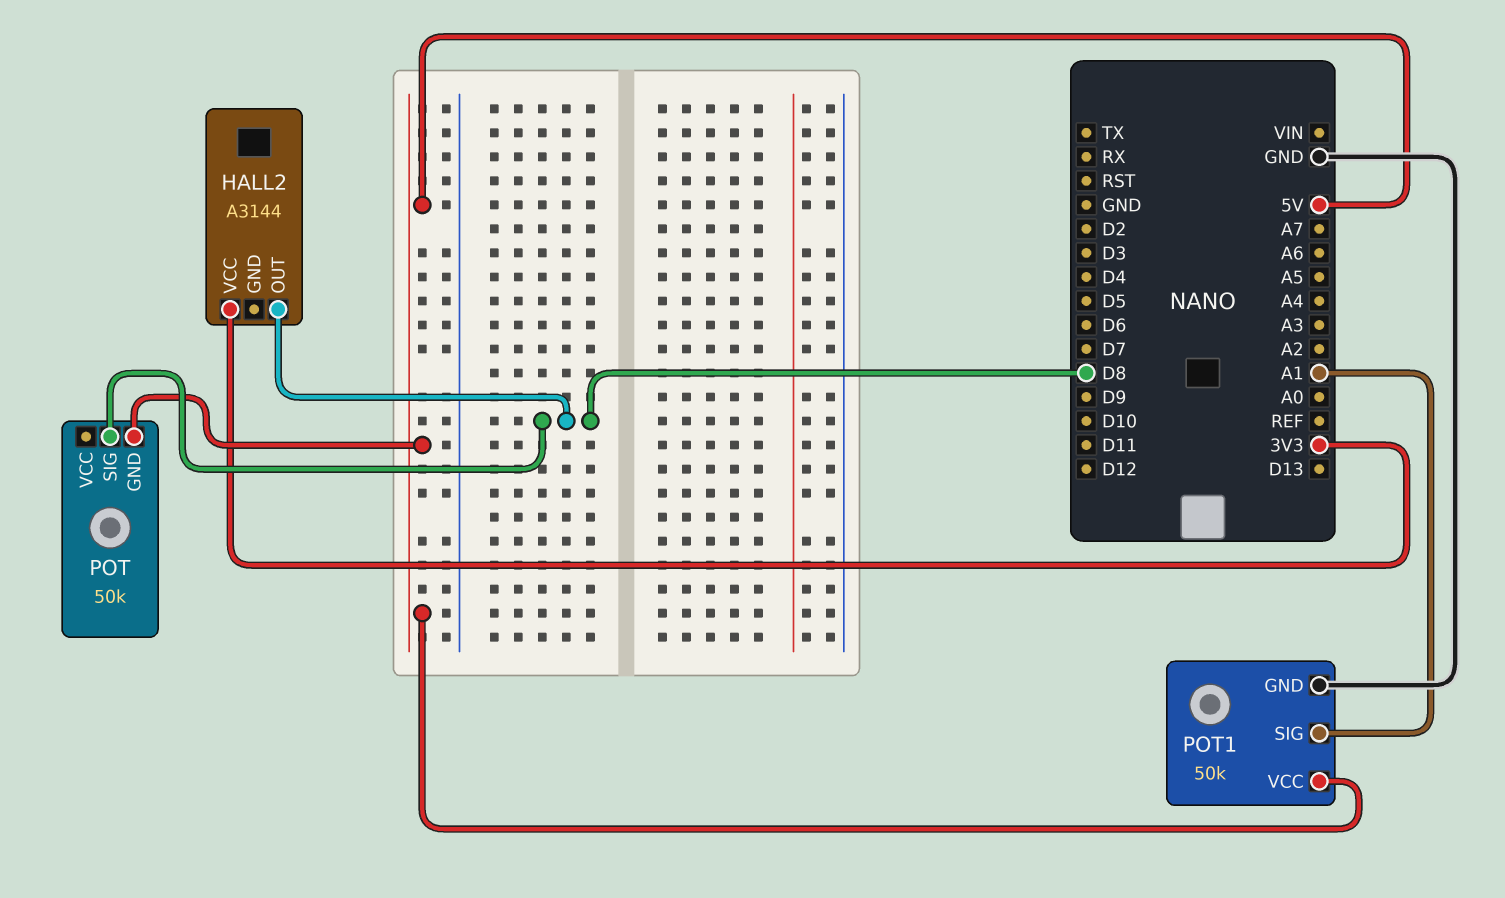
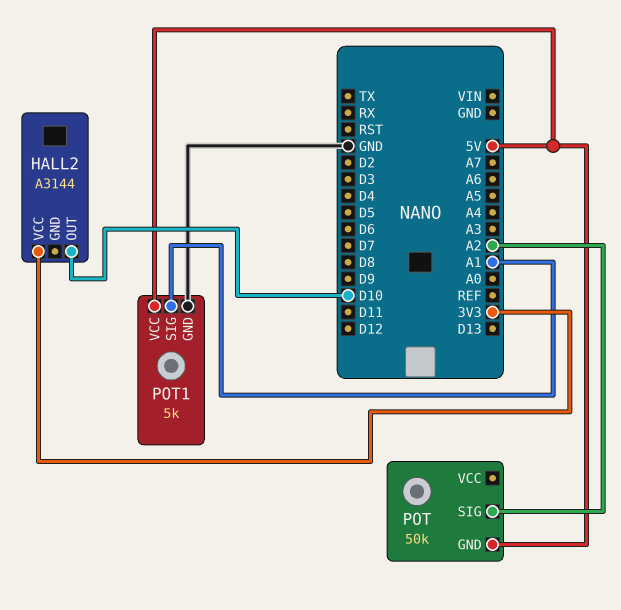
HALL2 pin OUT: D8 -> D10
POT pin SIG: D8 -> A2
POT1: 50k -> 5k

